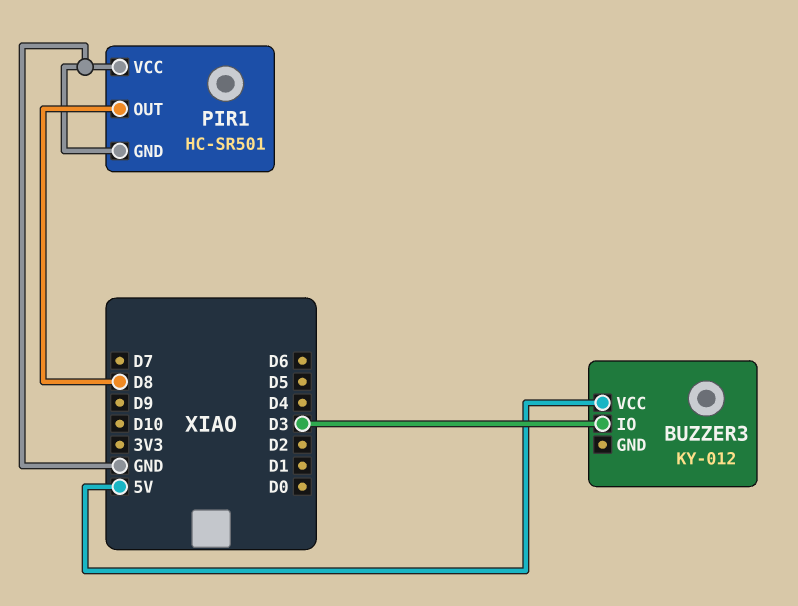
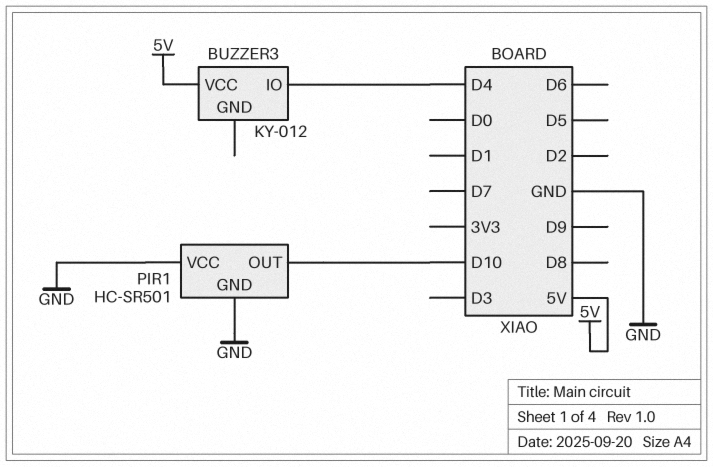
BUZZER3 pin IO: D3 -> D4
PIR1 pin OUT: D8 -> D10

